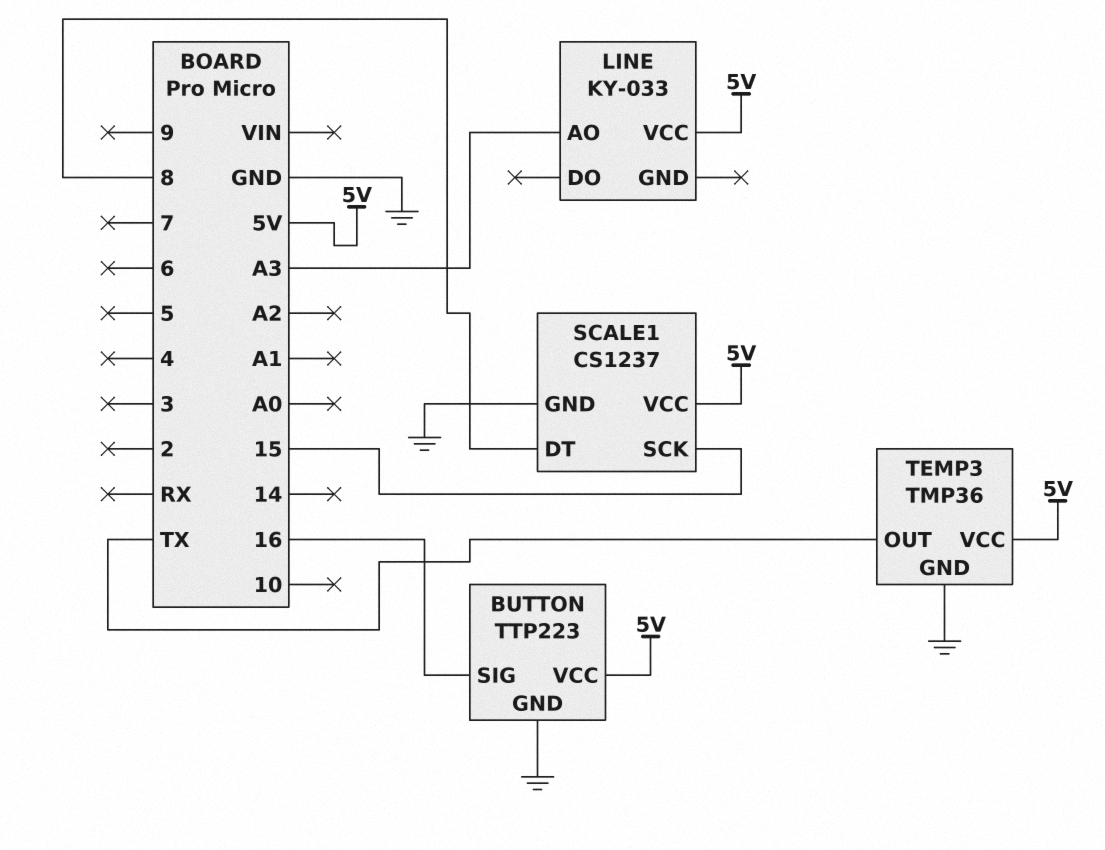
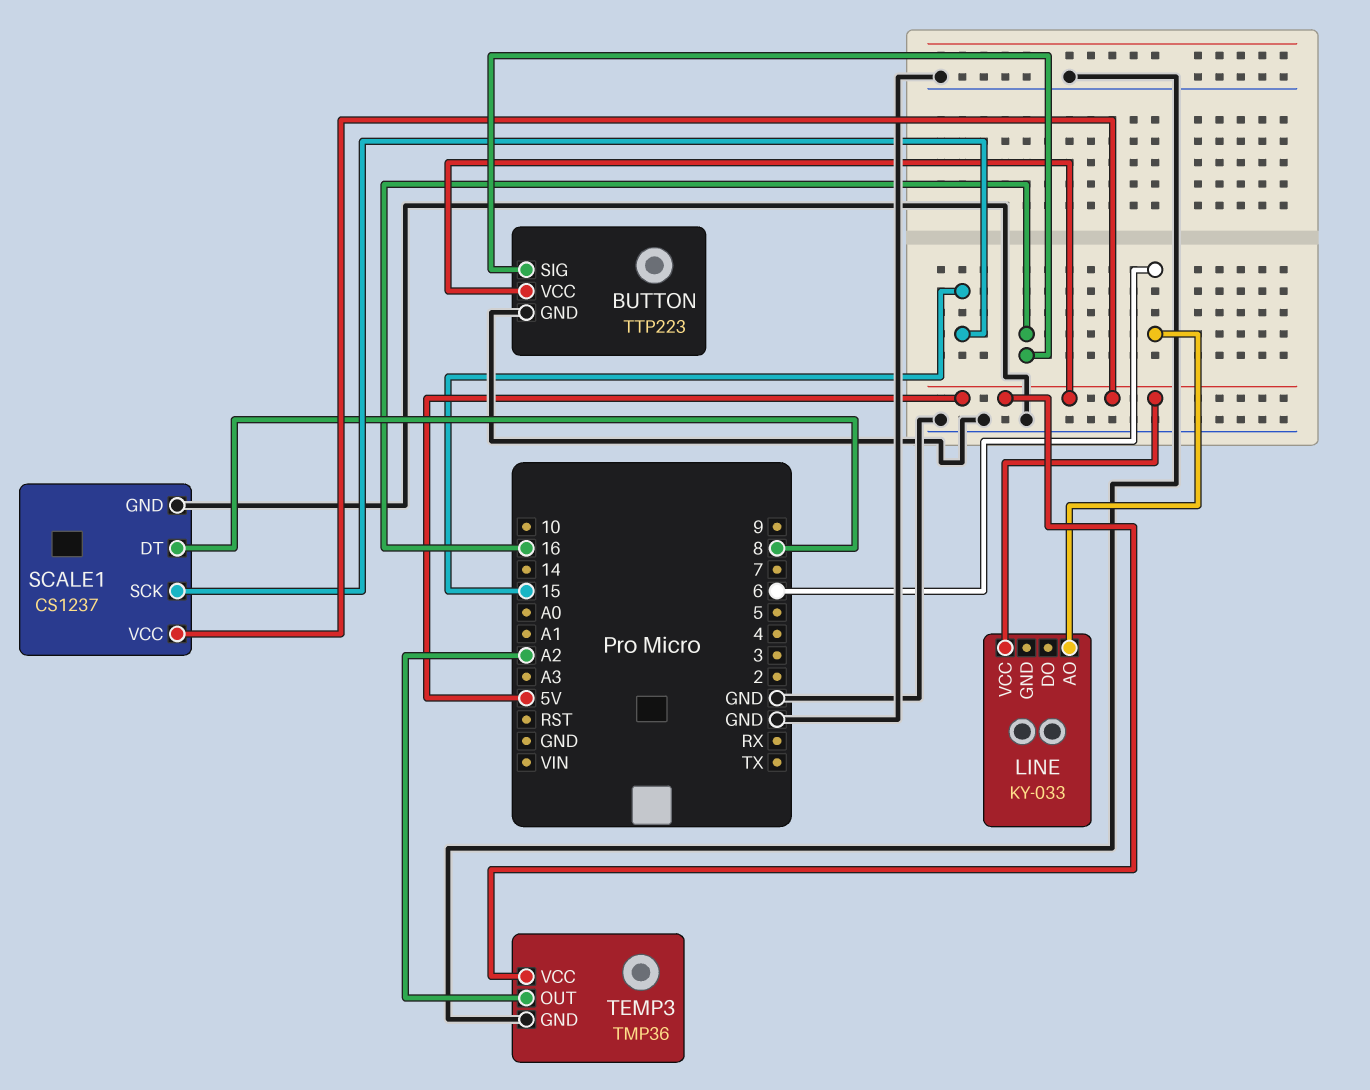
LINE pin AO: A3 -> 6
TEMP3 pin OUT: TX -> A2

